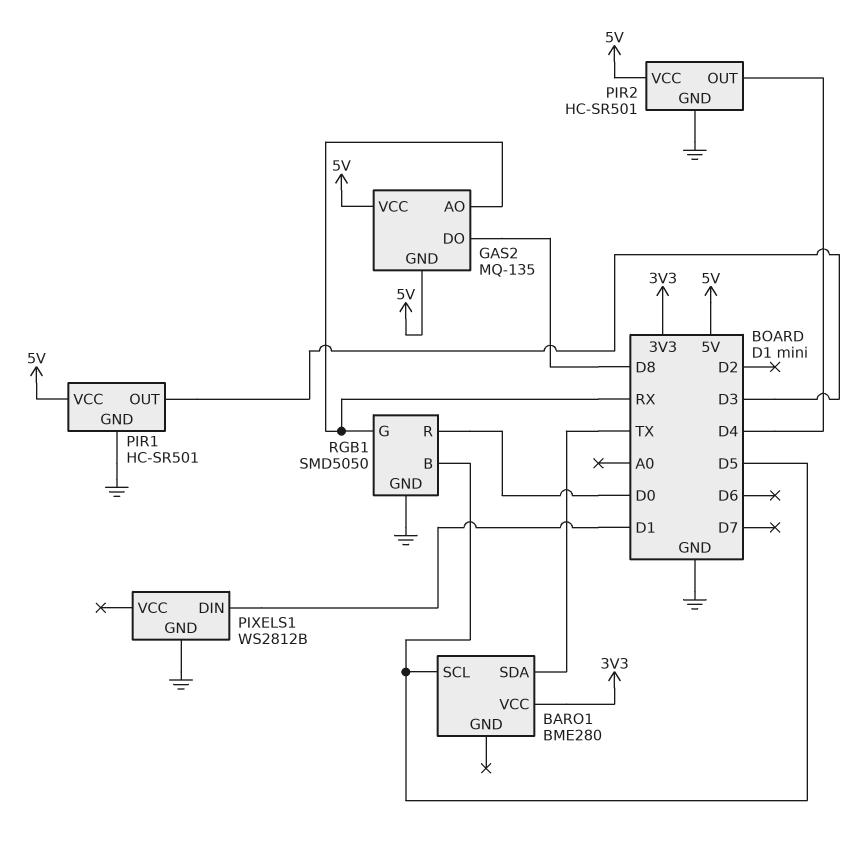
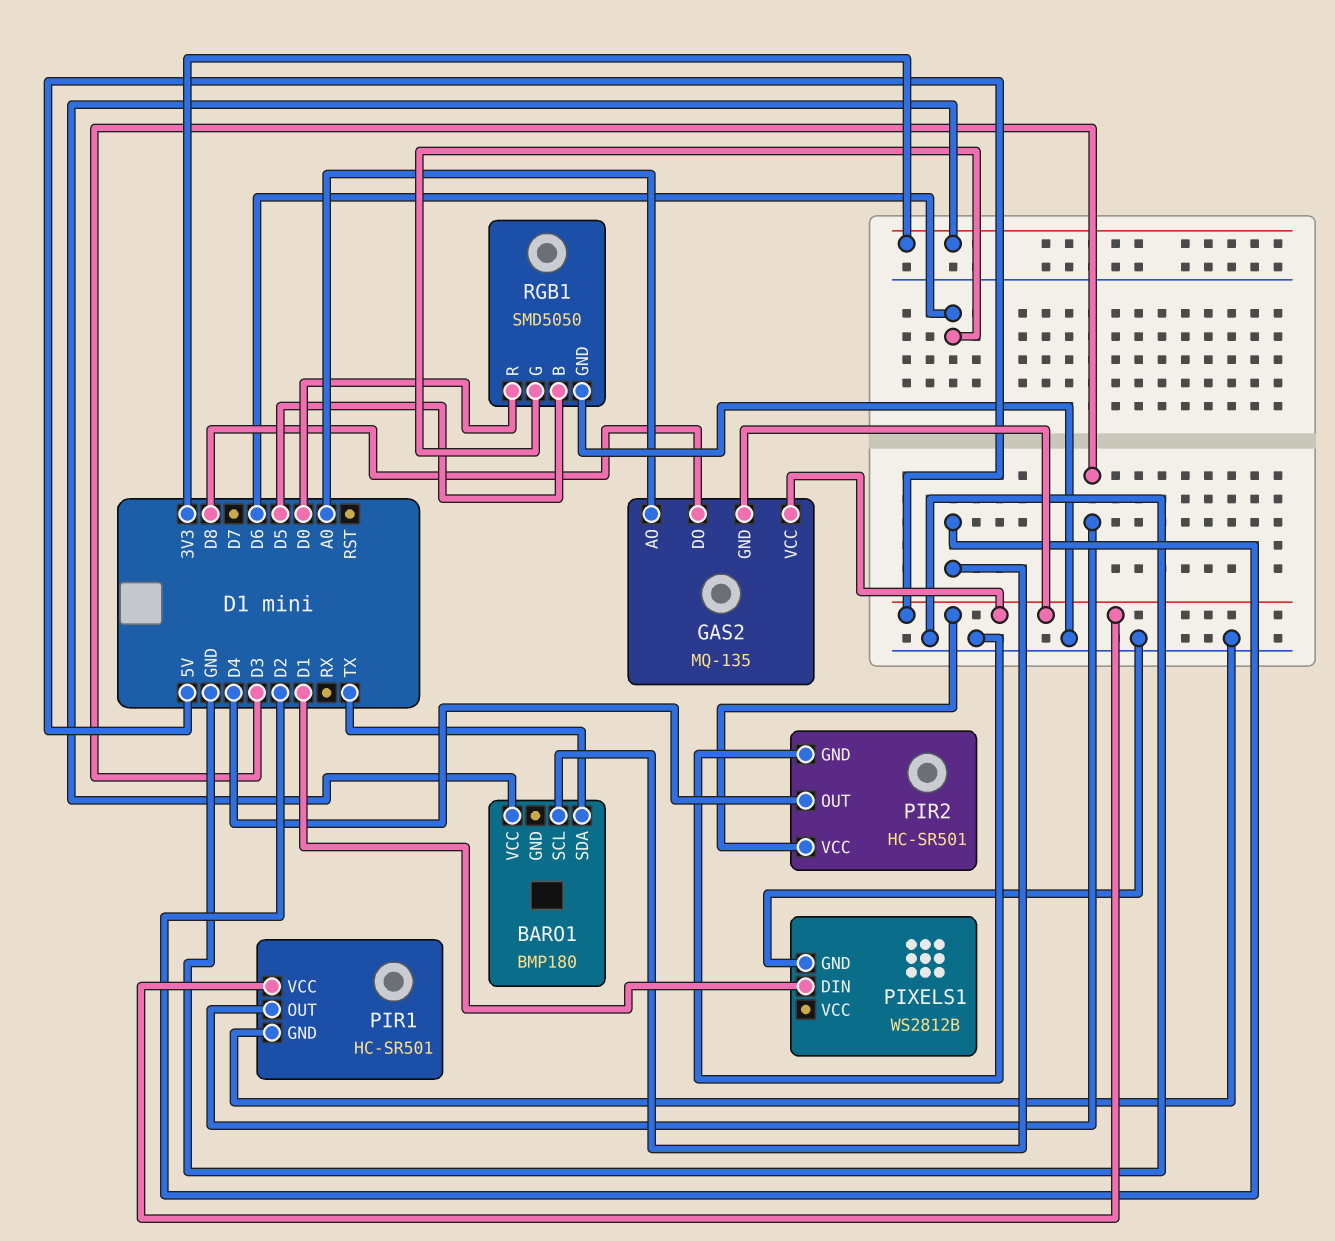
BARO1: BME280 -> BMP180
BARO1 pin SCL: D5 -> D2
GAS2 pin AO: RX -> A0
RGB1 pin G: RX -> D6

